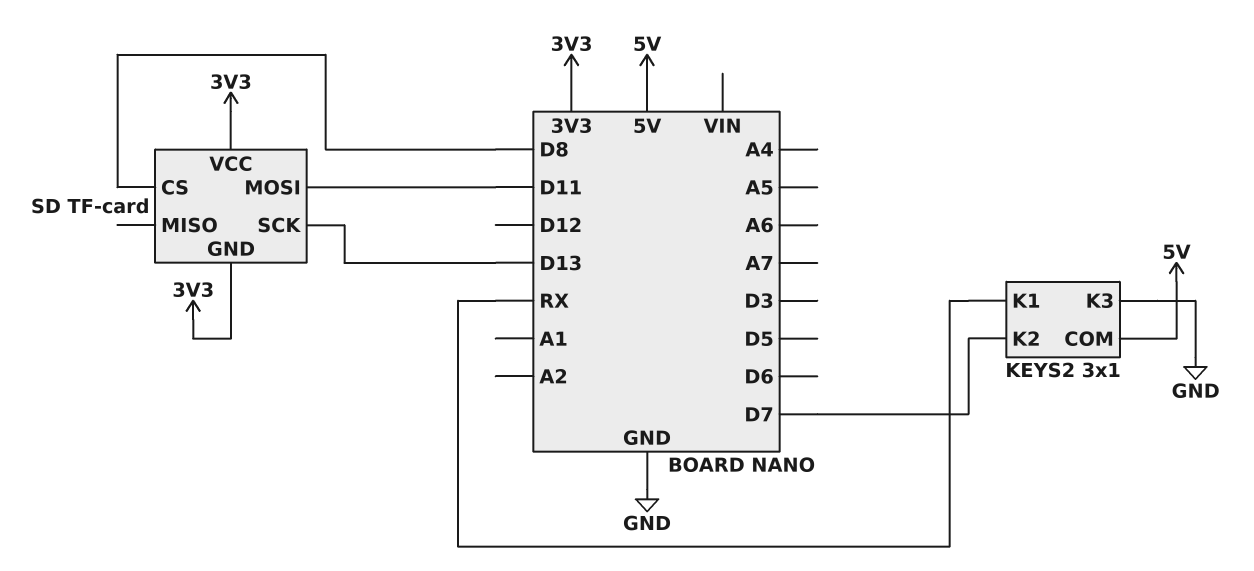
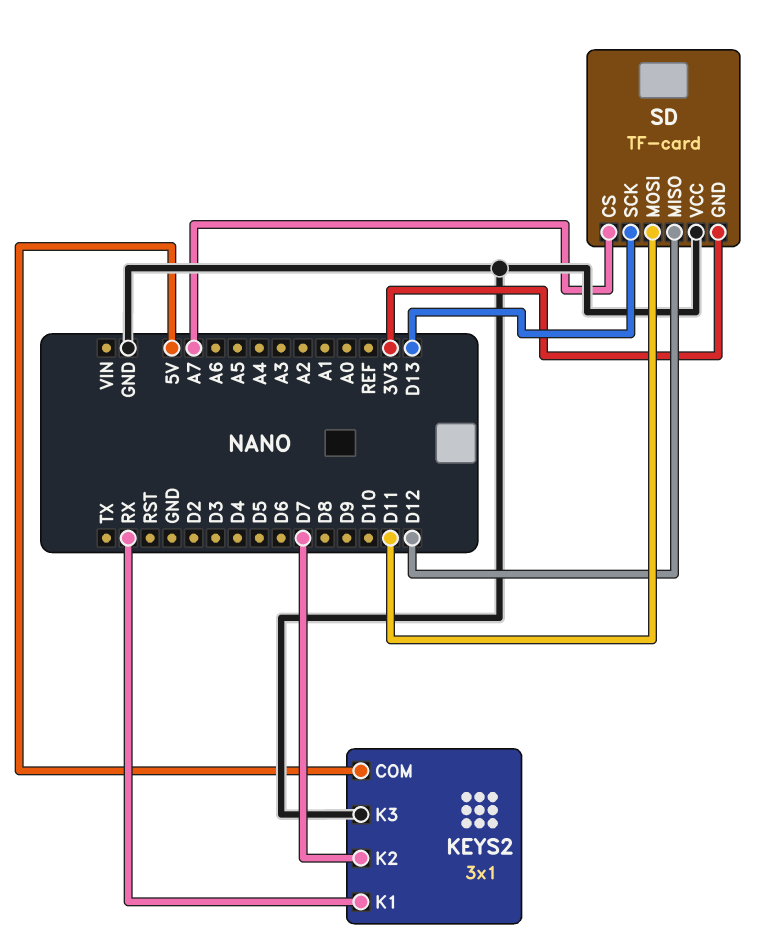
SD pin CS: D8 -> A7
SD pin MISO: none -> D12
SD pin VCC: 3V3 -> GND

